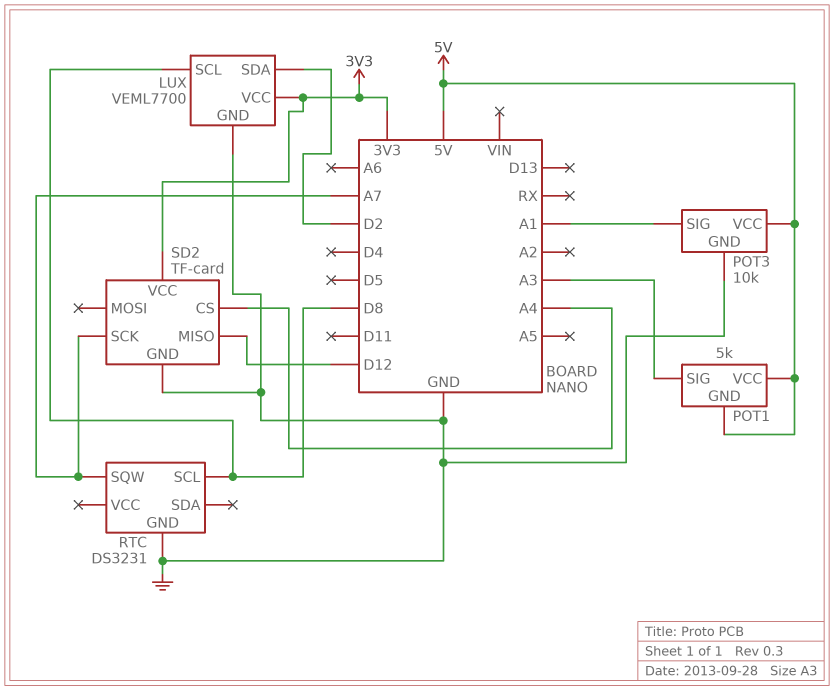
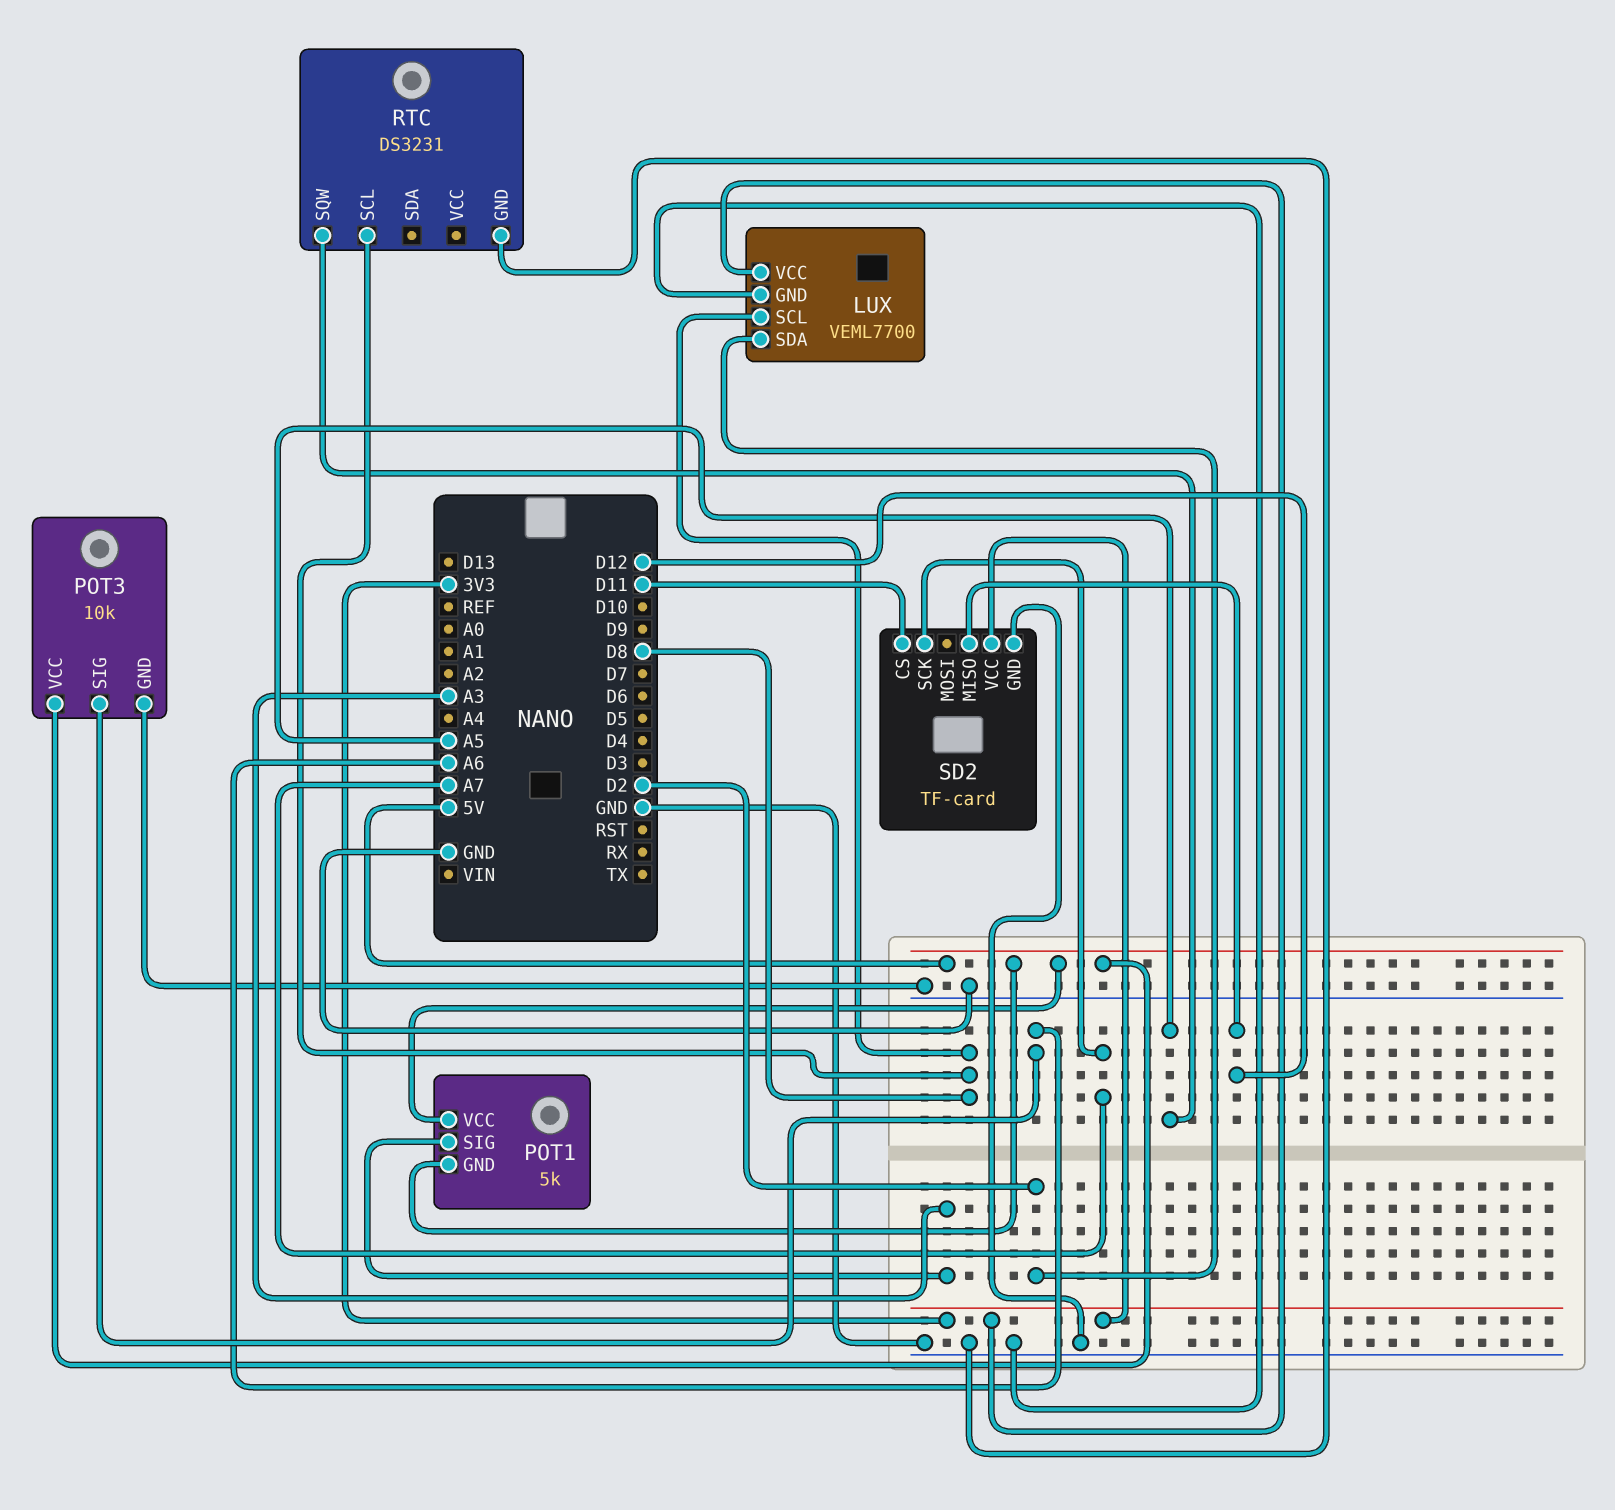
POT3 pin SIG: A1 -> A6
RTC pin SQW: A7 -> A5
SD2 pin CS: A4 -> D11

